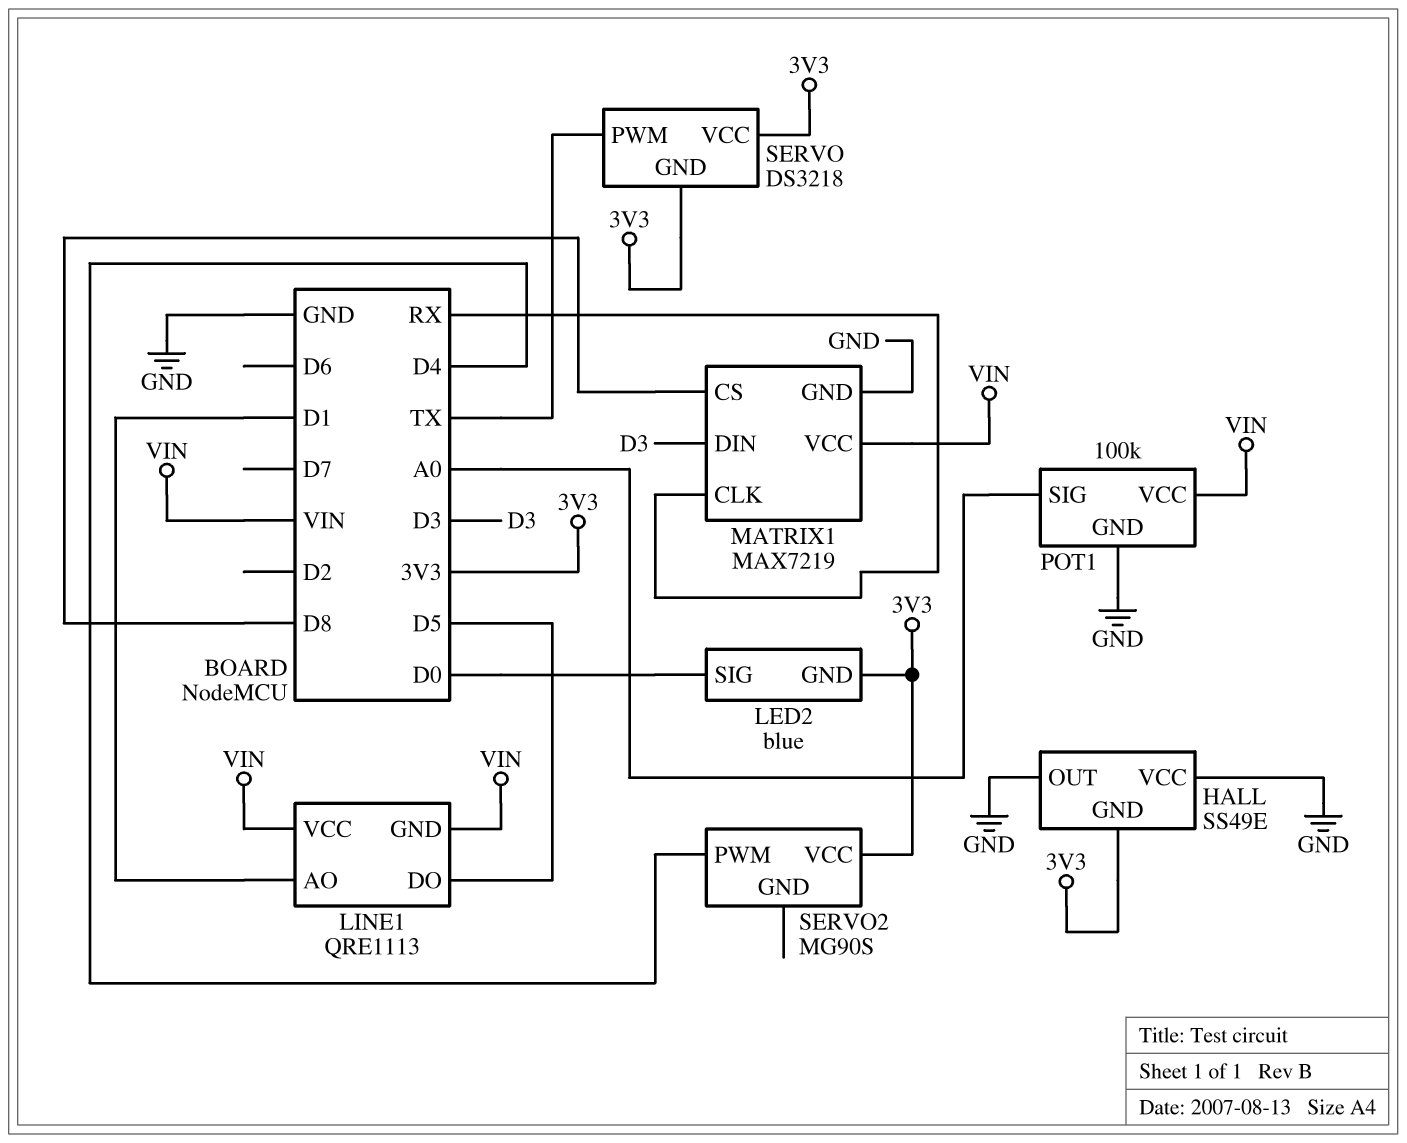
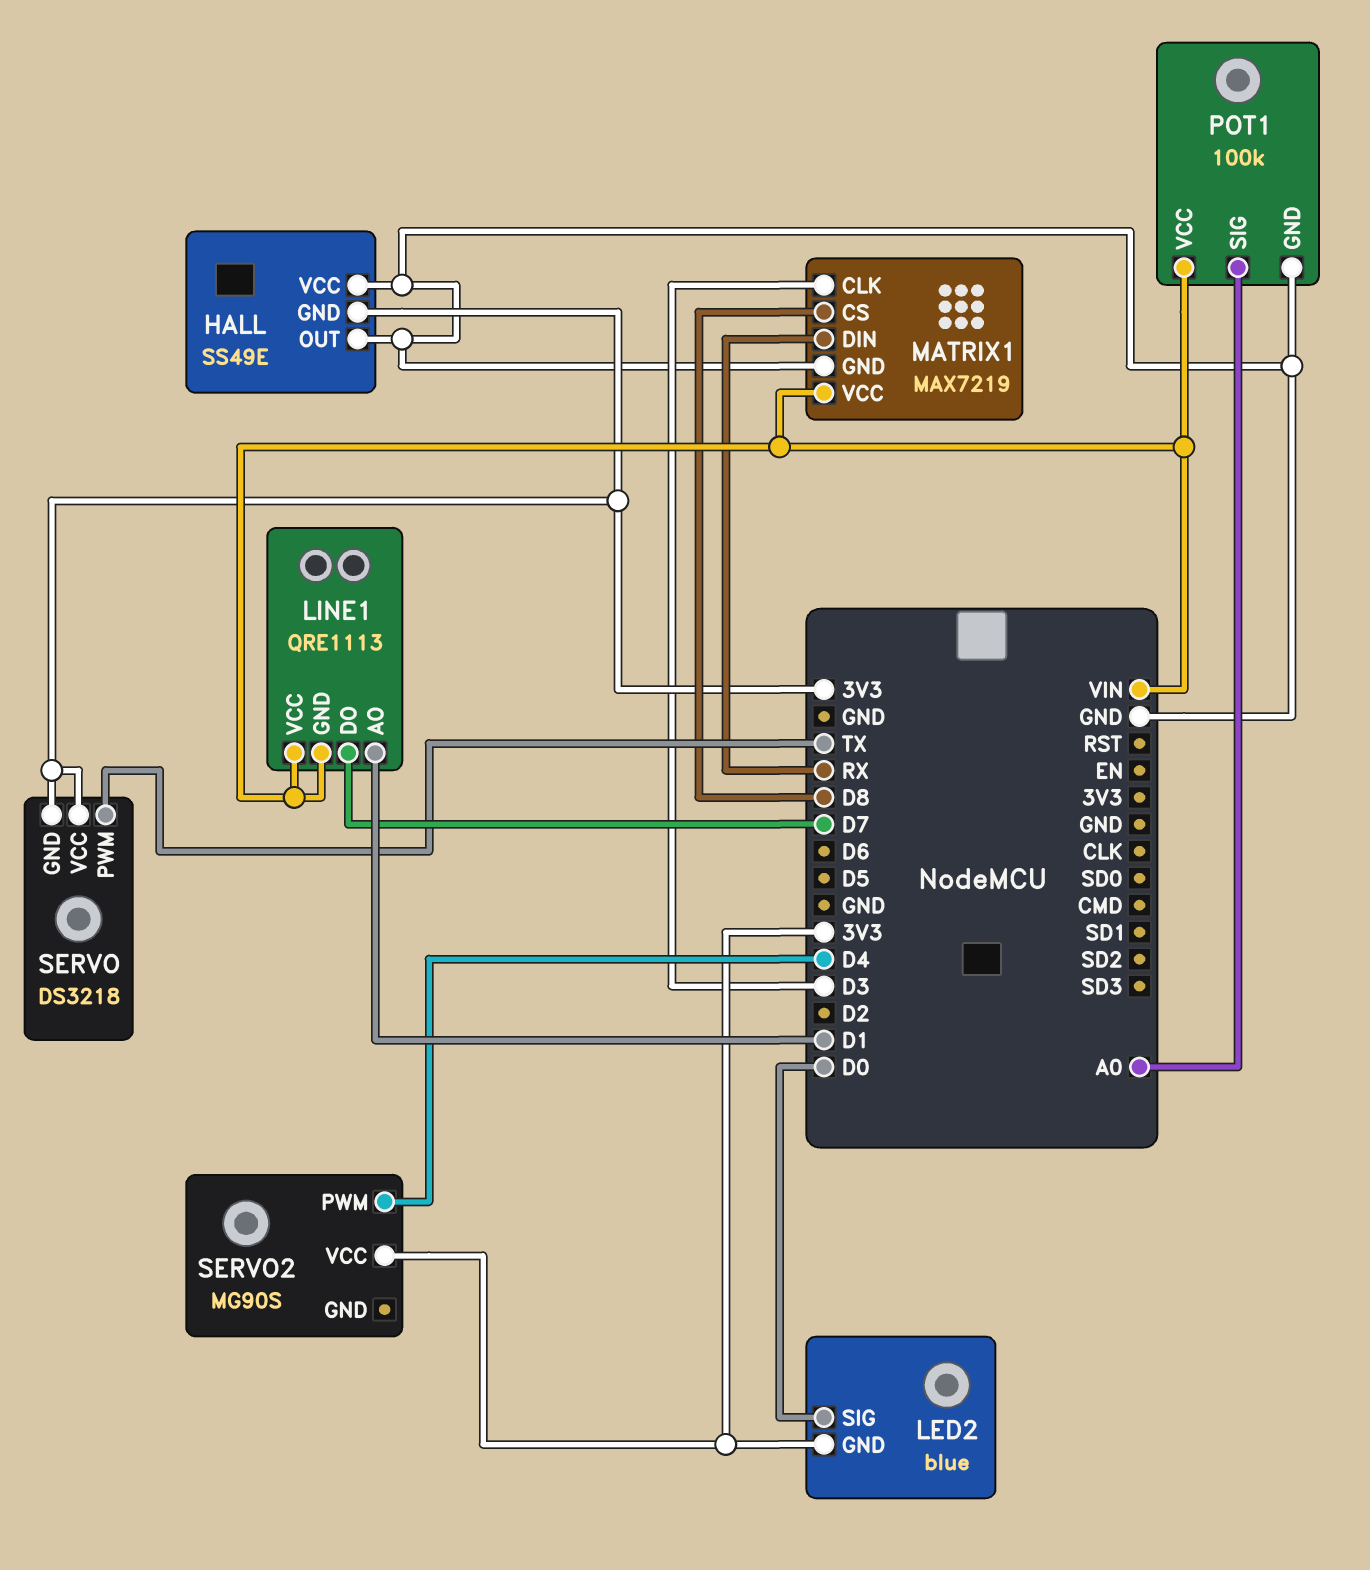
LINE1 pin DO: D5 -> D7
MATRIX1 pin CLK: RX -> D3
MATRIX1 pin DIN: D3 -> RX

